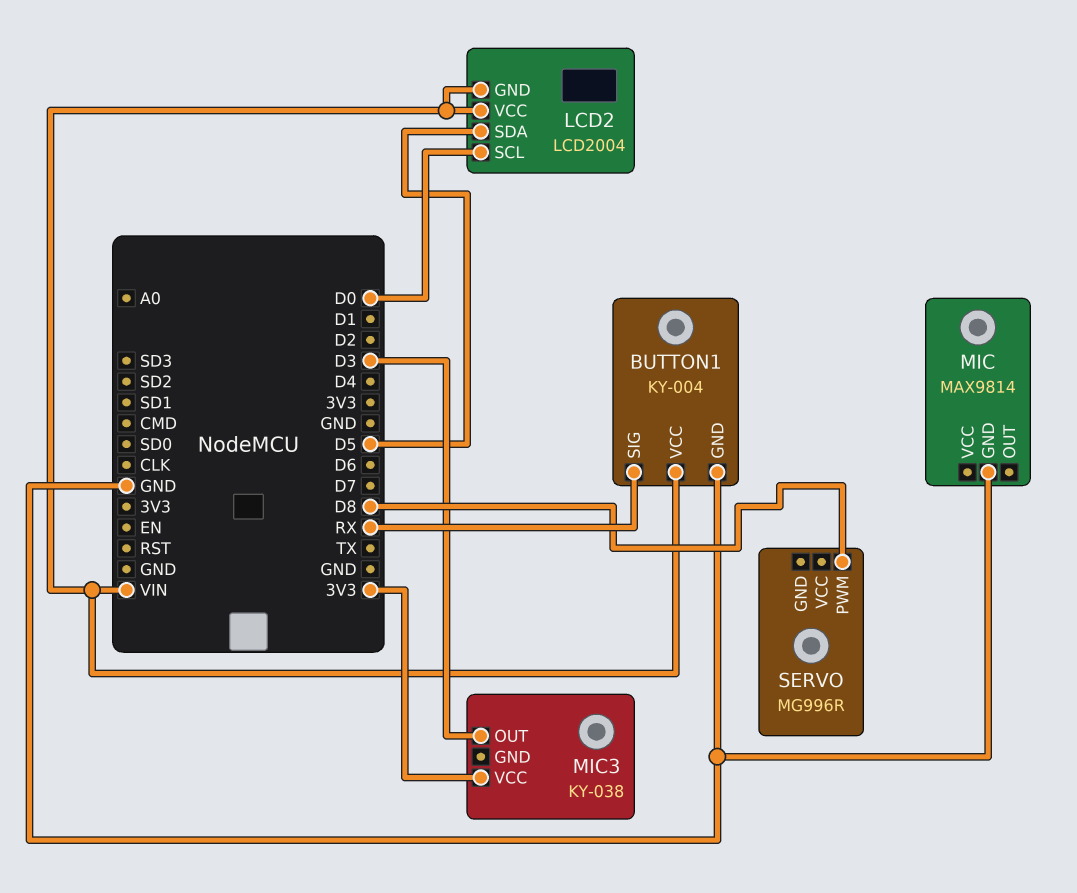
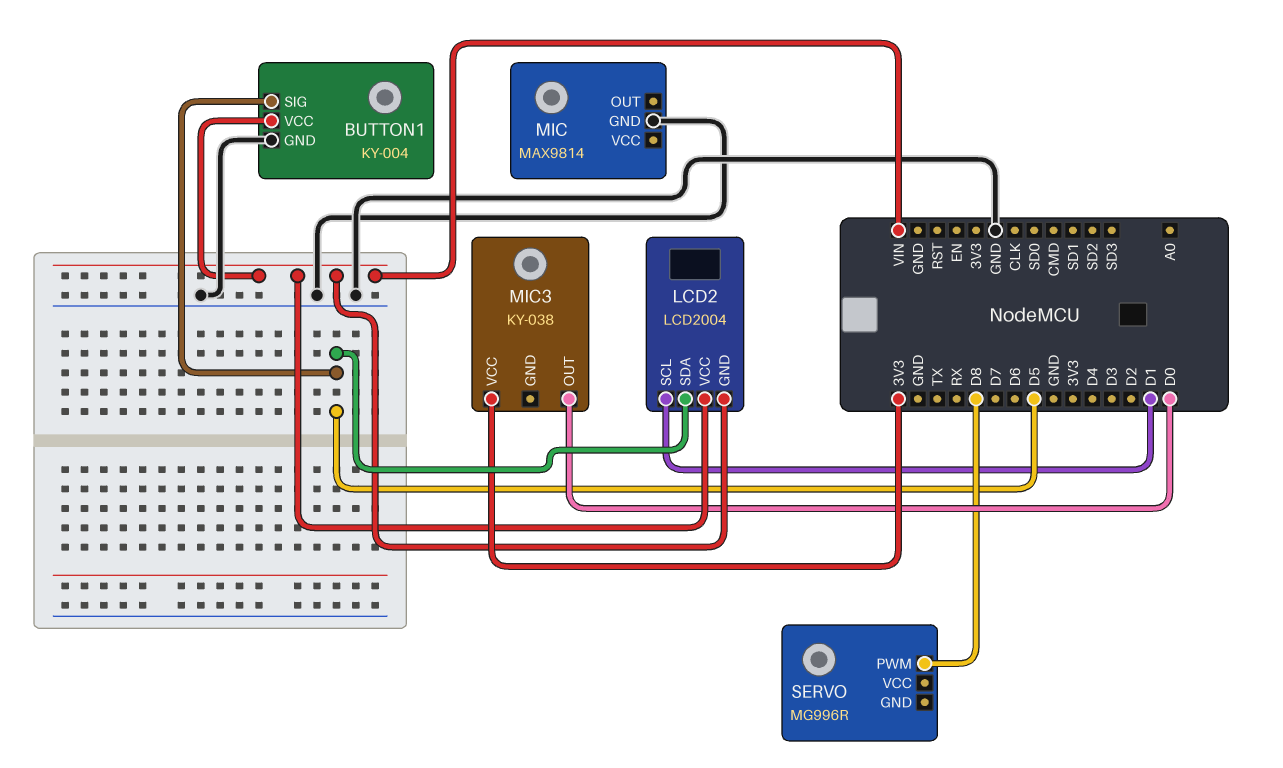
BUTTON1 pin SIG: RX -> D5
LCD2 pin SCL: D0 -> D1
MIC3 pin OUT: D3 -> D0

